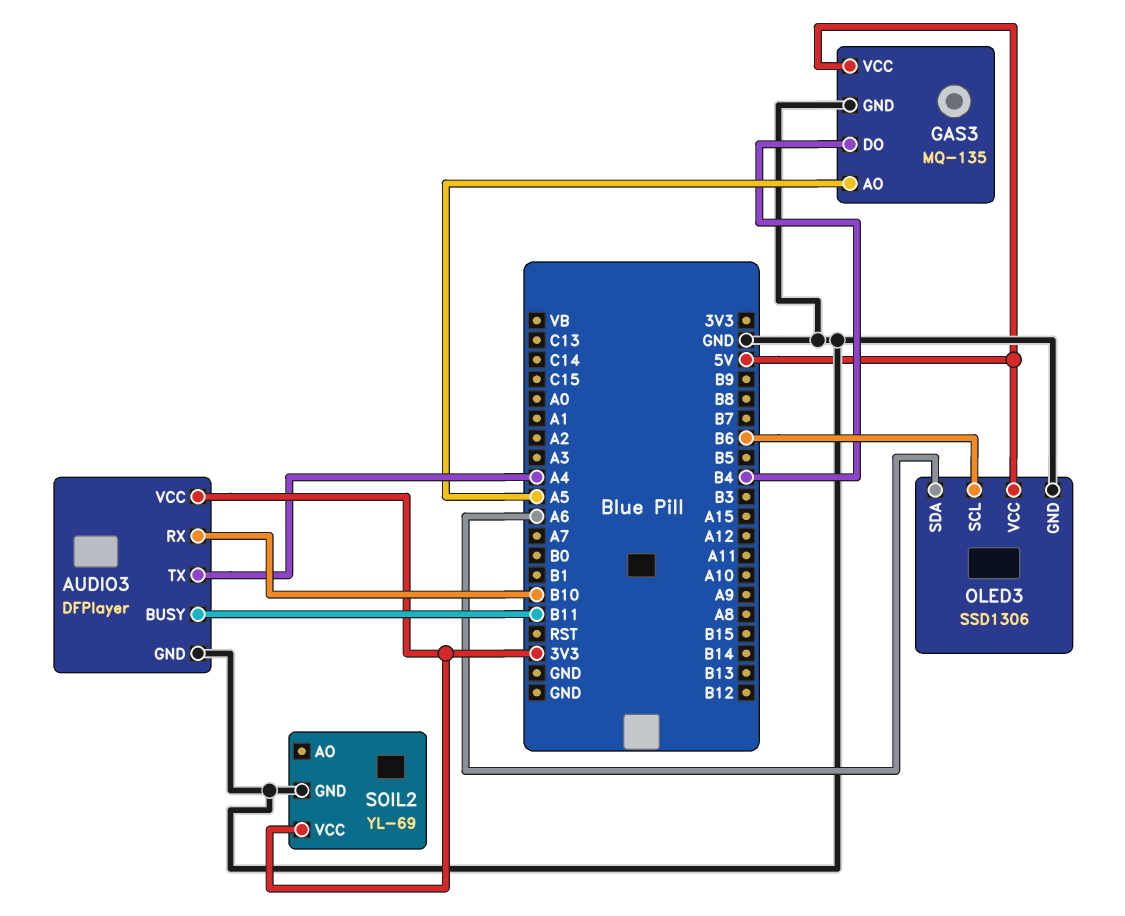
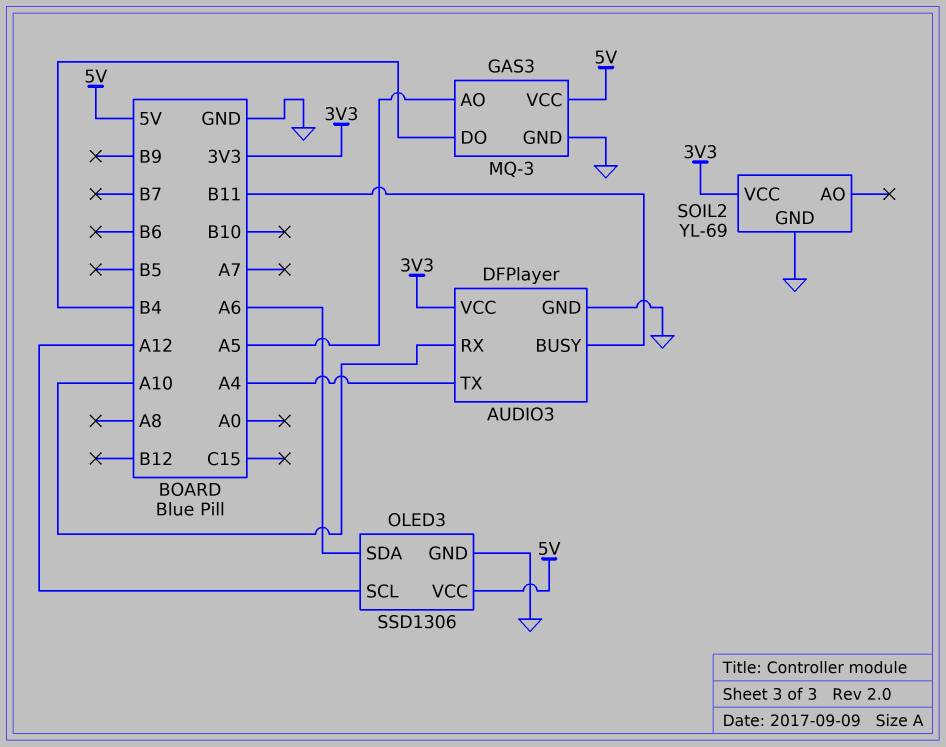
AUDIO3 pin RX: B10 -> A10
GAS3: MQ-135 -> MQ-3
OLED3 pin SCL: B6 -> A12

